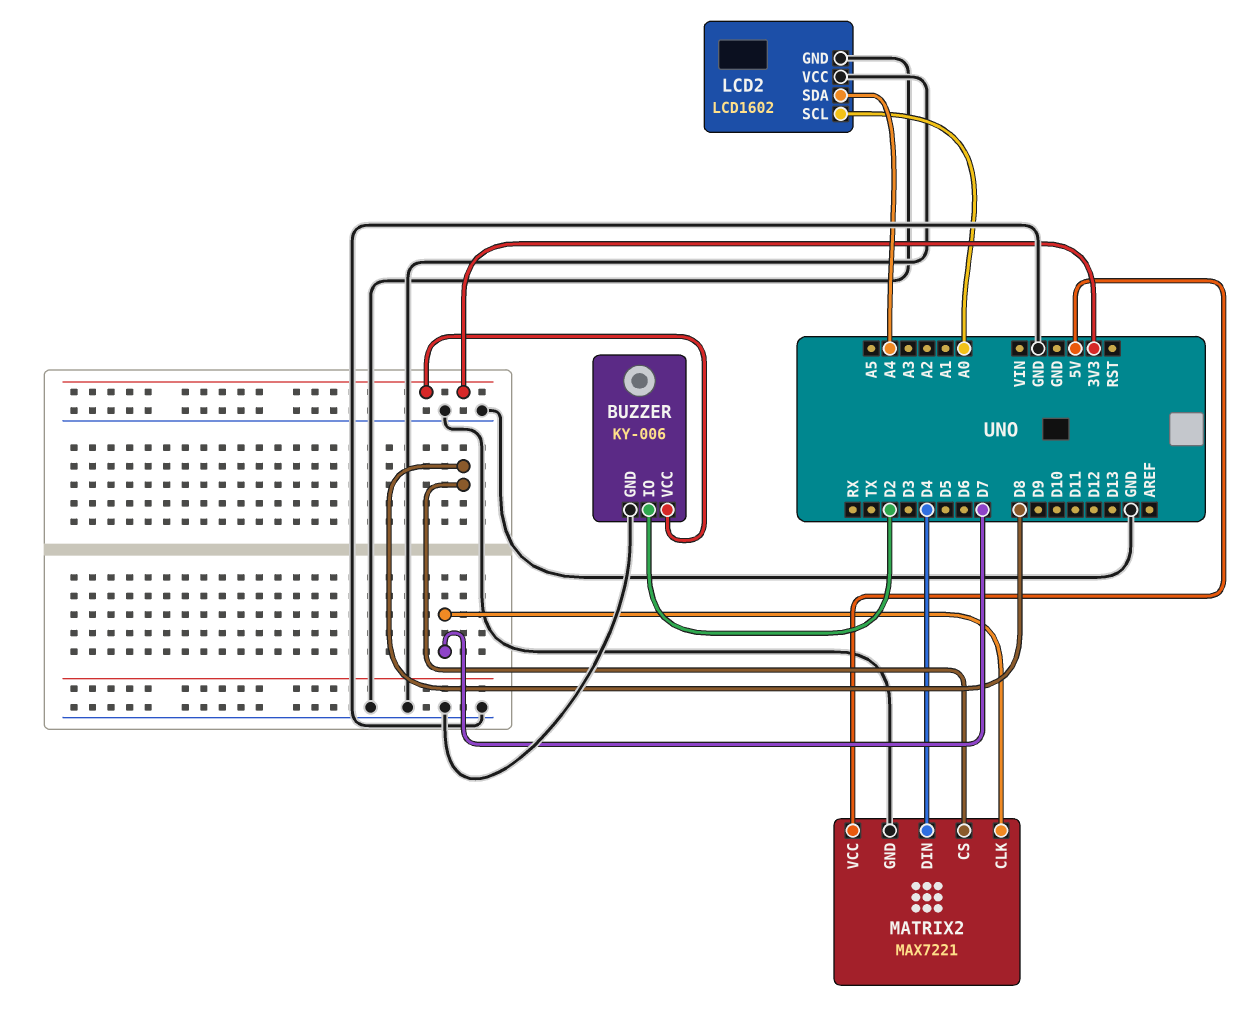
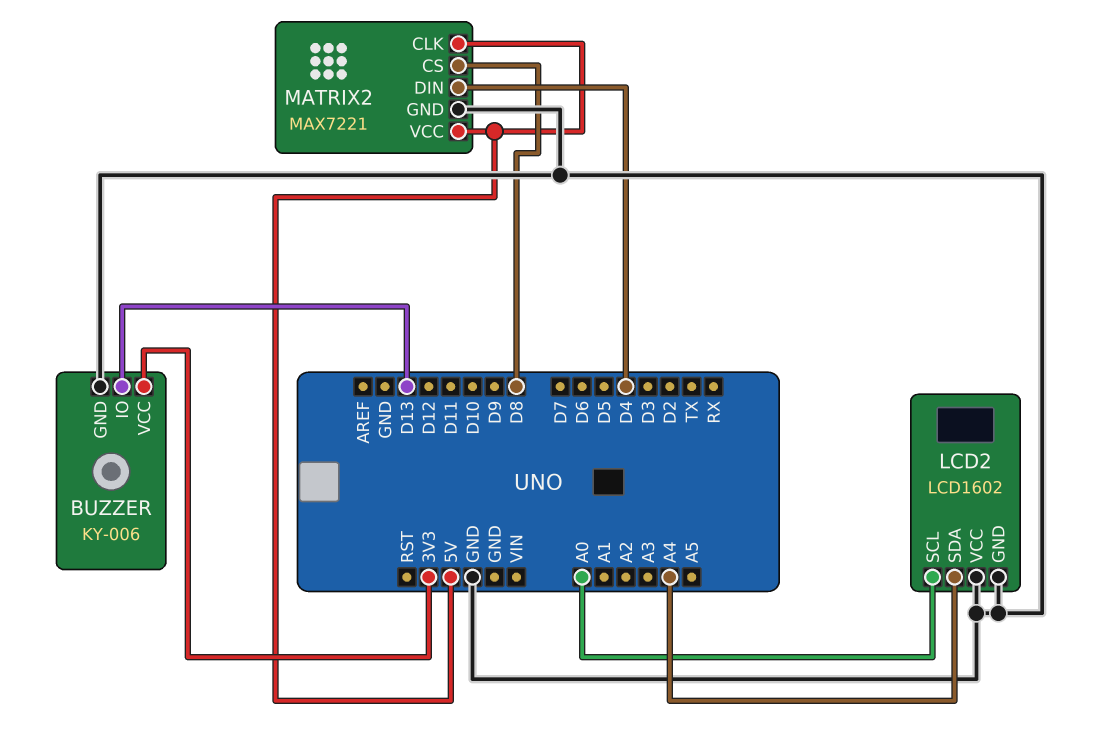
BUZZER pin IO: D2 -> D13
MATRIX2 pin CLK: D7 -> 5V

